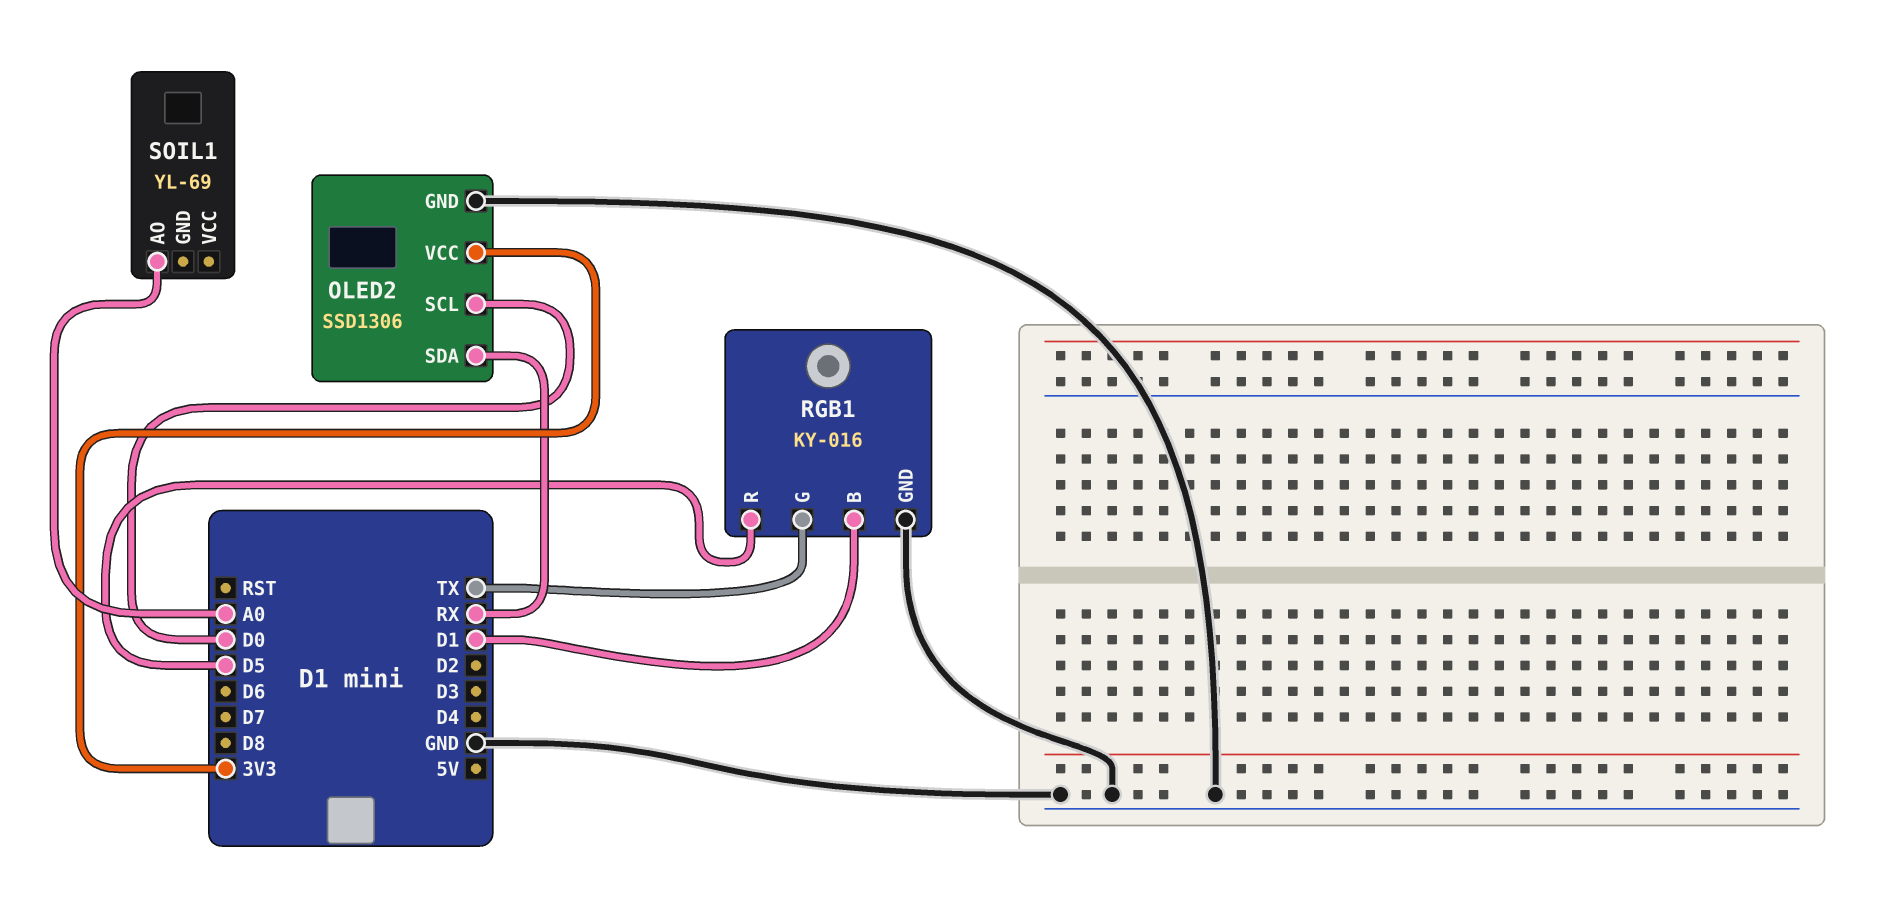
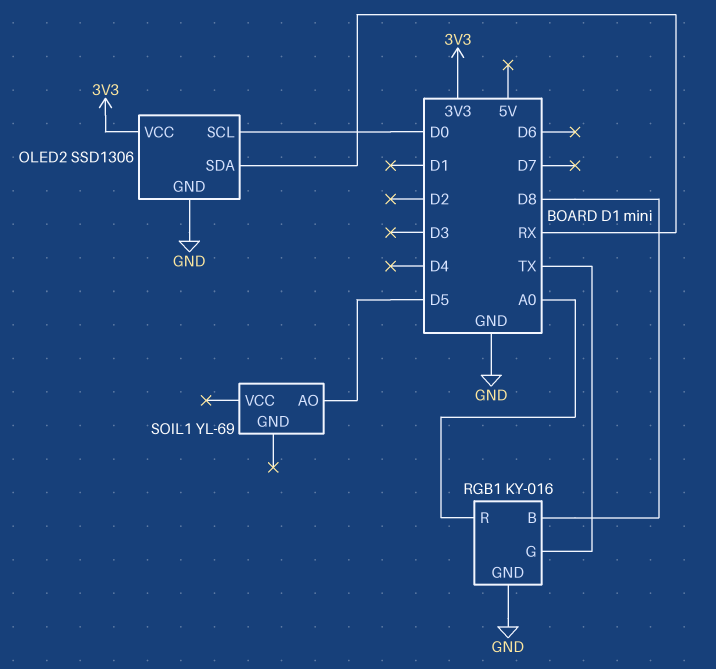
RGB1 pin B: D1 -> D8
RGB1 pin R: D5 -> A0
SOIL1 pin AO: A0 -> D5

